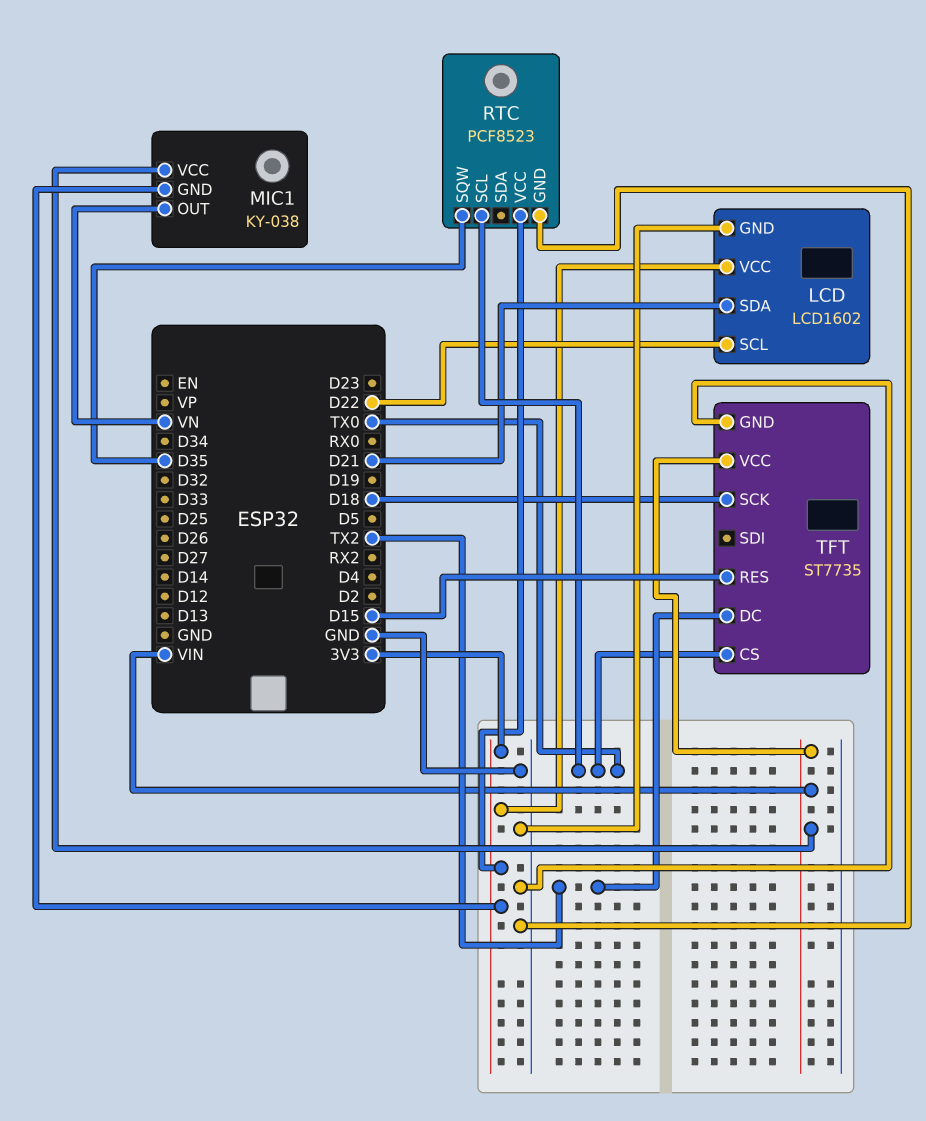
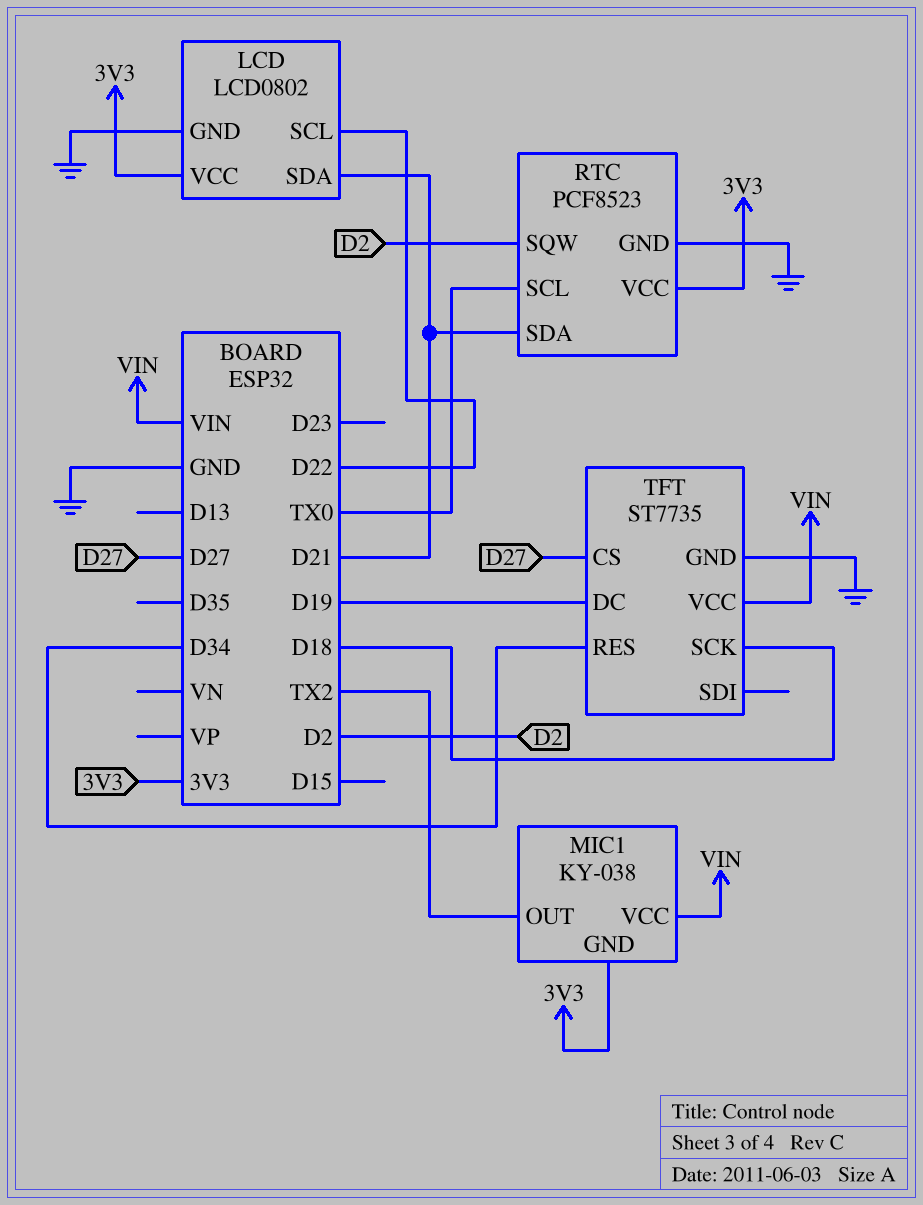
LCD: LCD1602 -> LCD0802
MIC1 pin OUT: VN -> TX2
RTC pin SDA: none -> D21
RTC pin SQW: D35 -> D2
TFT pin CS: TX0 -> D27
TFT pin DC: TX2 -> D19
TFT pin RES: D15 -> D34

